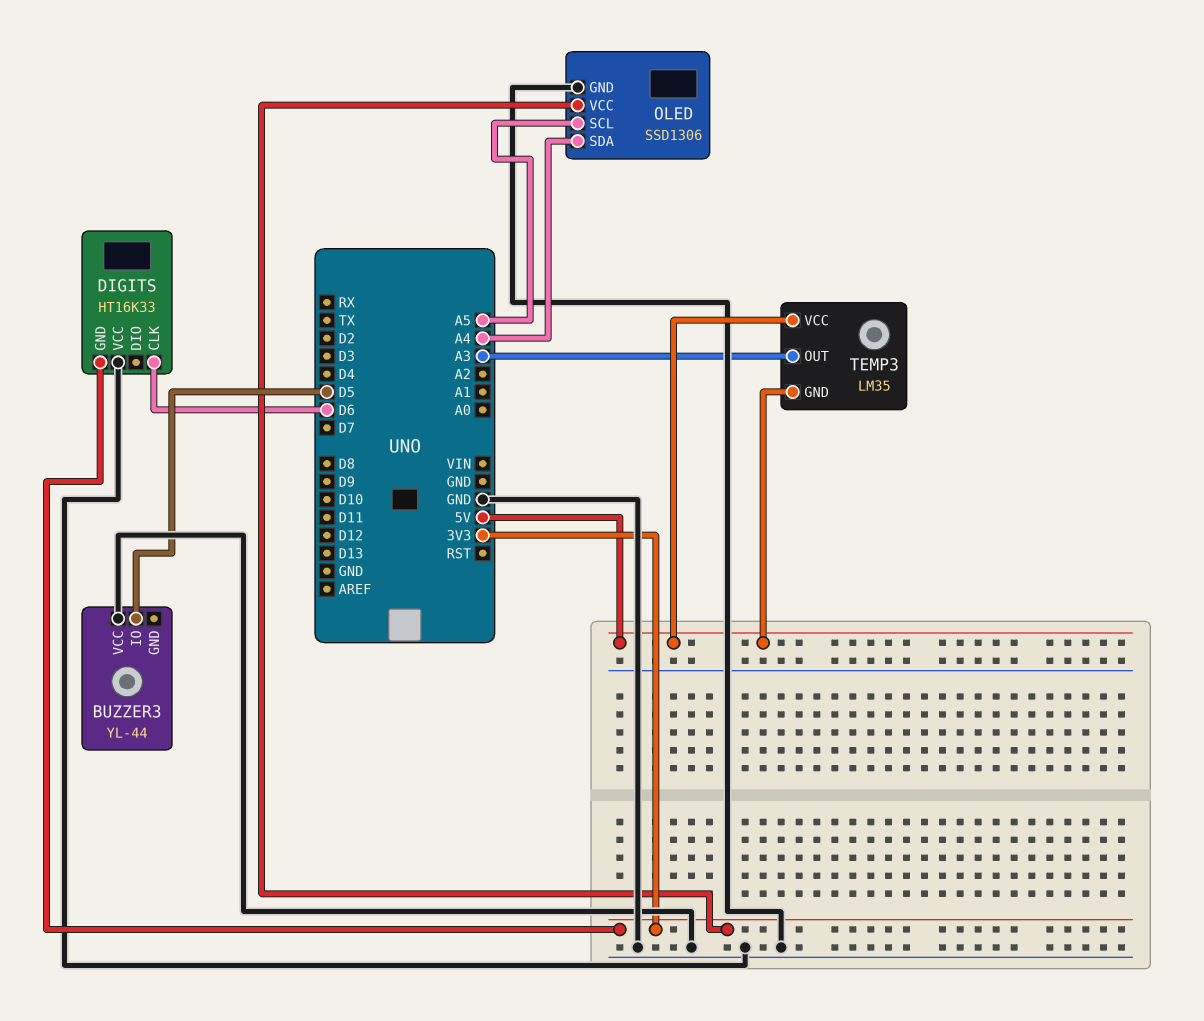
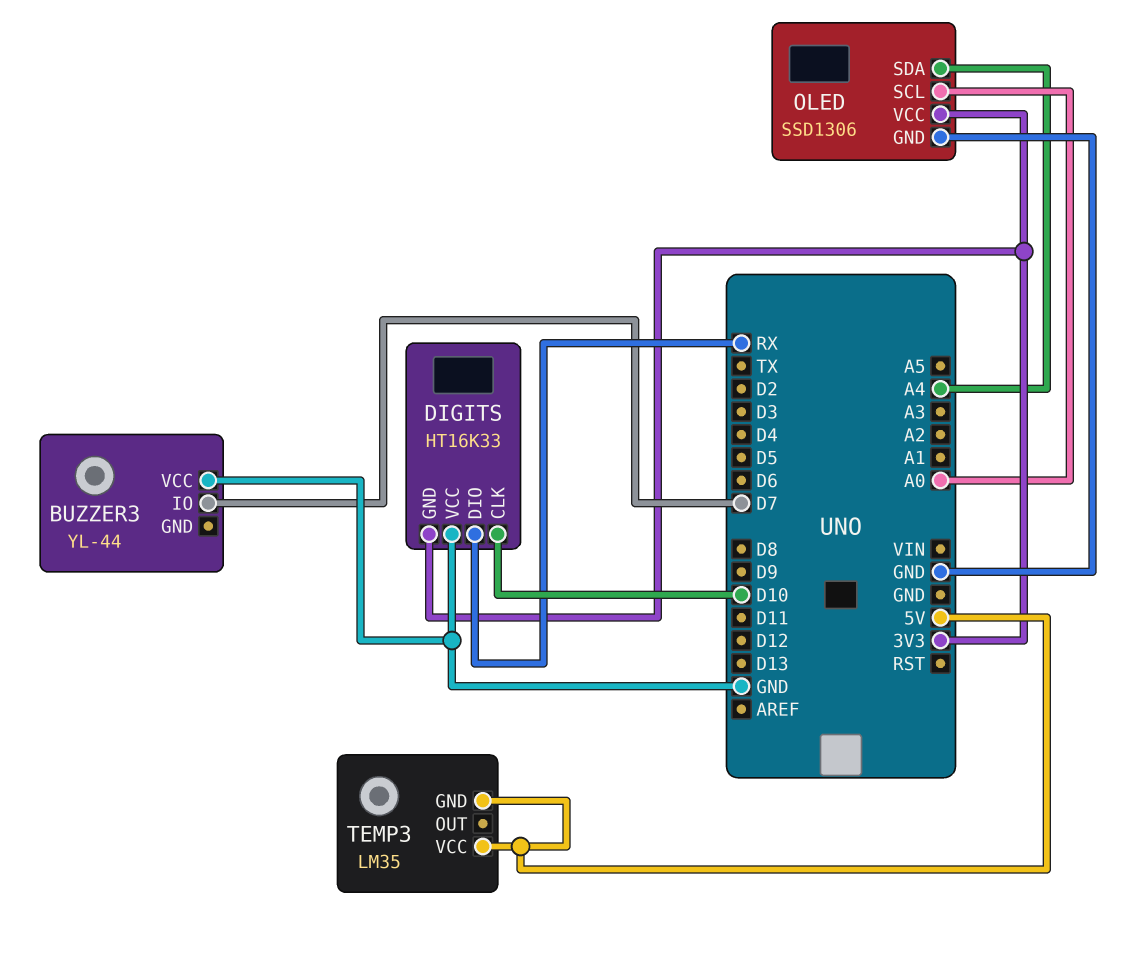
BUZZER3 pin IO: D5 -> D7
DIGITS pin CLK: D6 -> D10
DIGITS pin DIO: none -> RX
OLED pin SCL: A5 -> A0
TEMP3 pin OUT: A3 -> none

